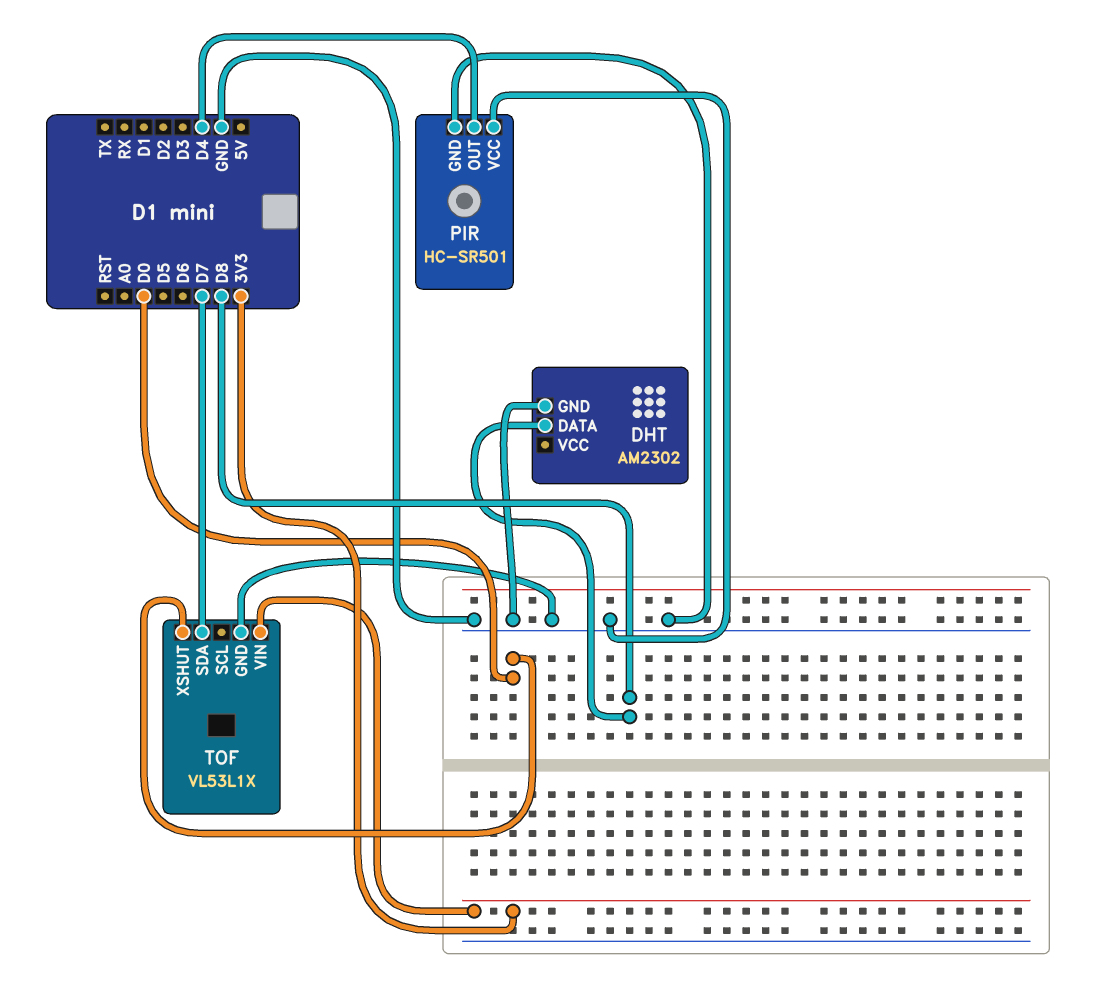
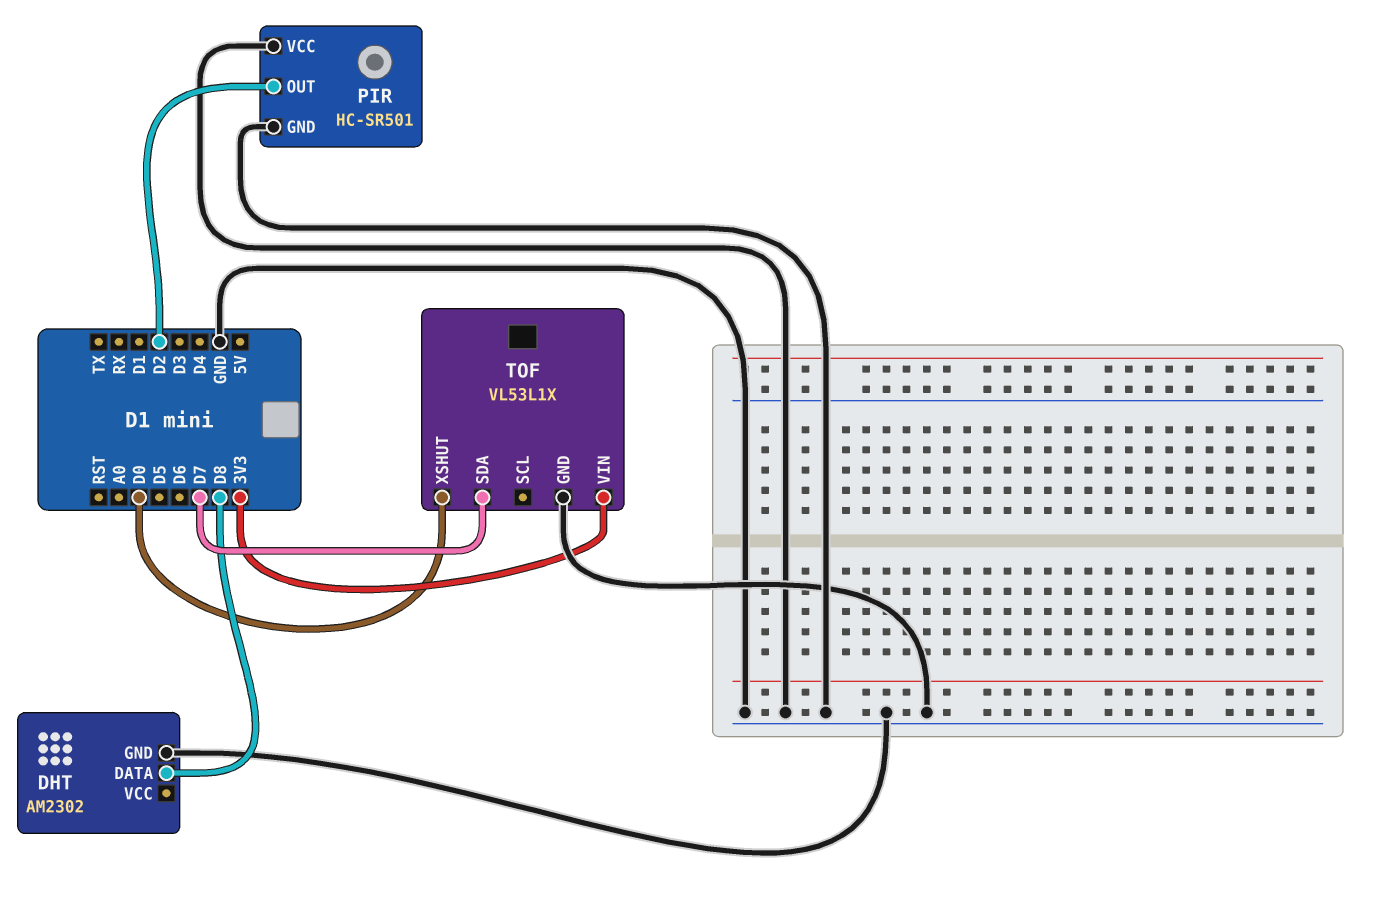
PIR pin OUT: D4 -> D2

